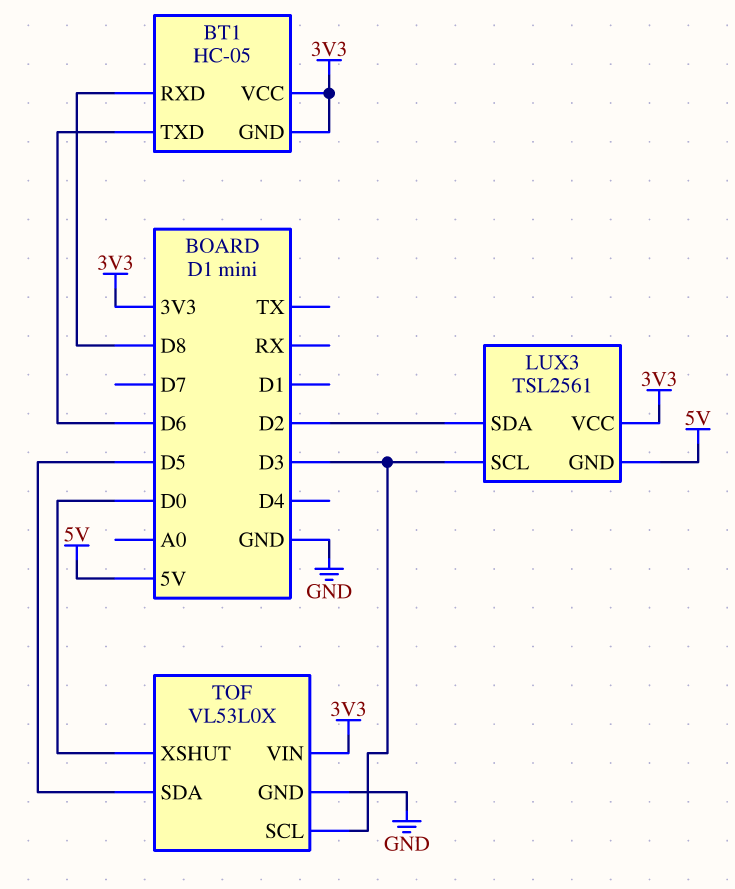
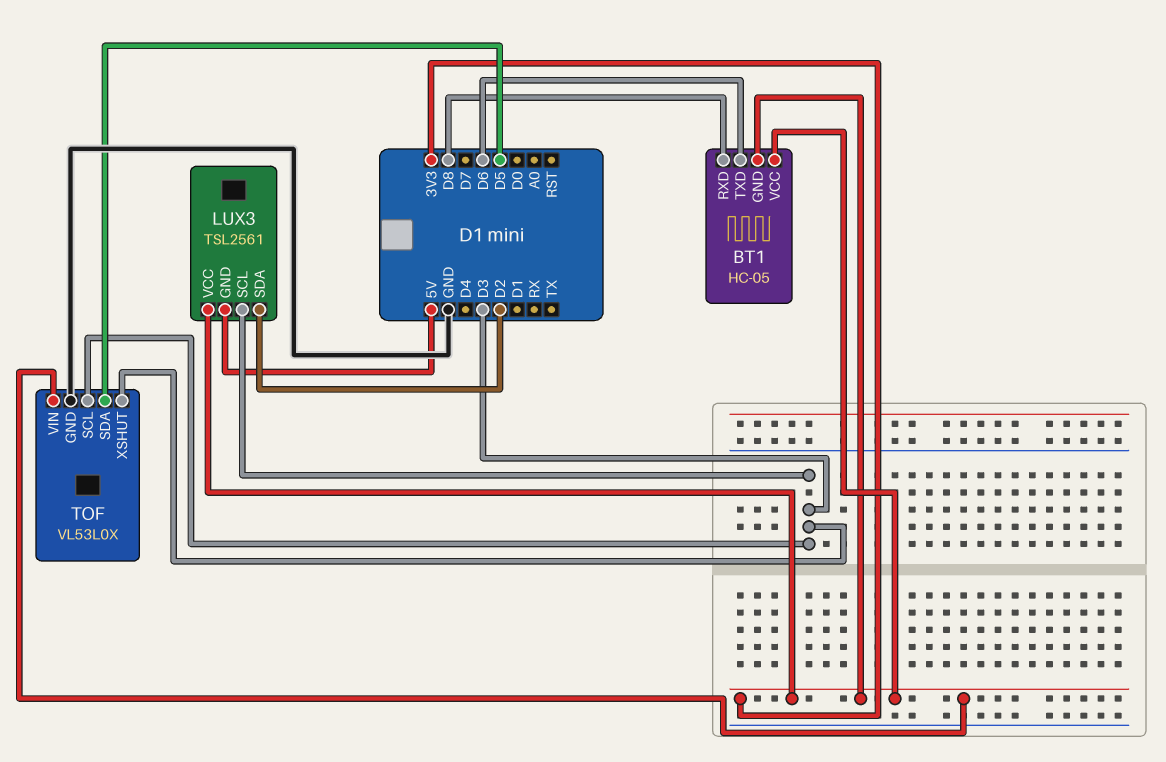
TOF pin XSHUT: D0 -> D3

